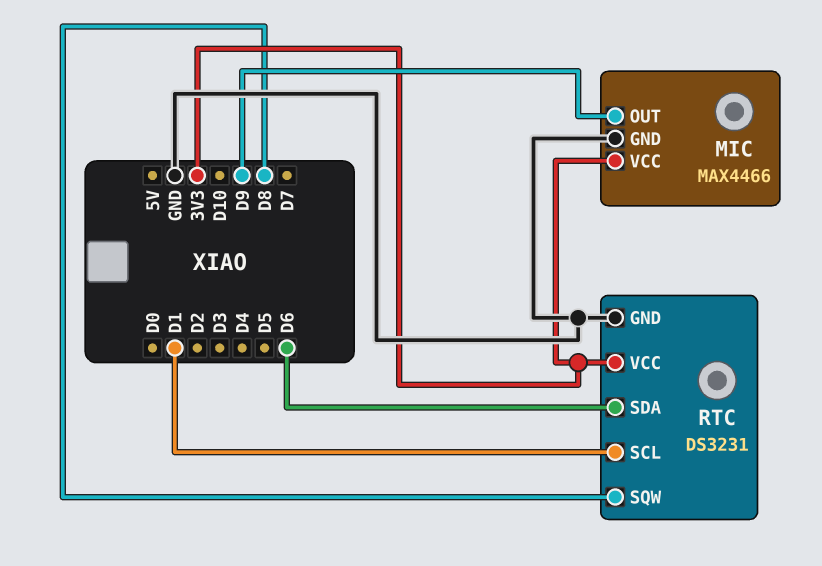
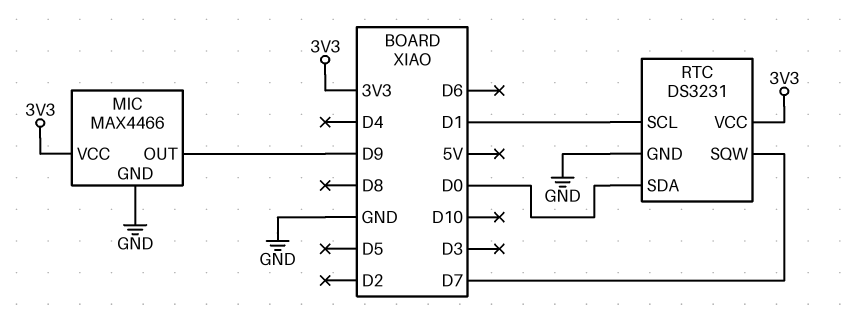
RTC pin SDA: D6 -> D0
RTC pin SQW: D8 -> D7

